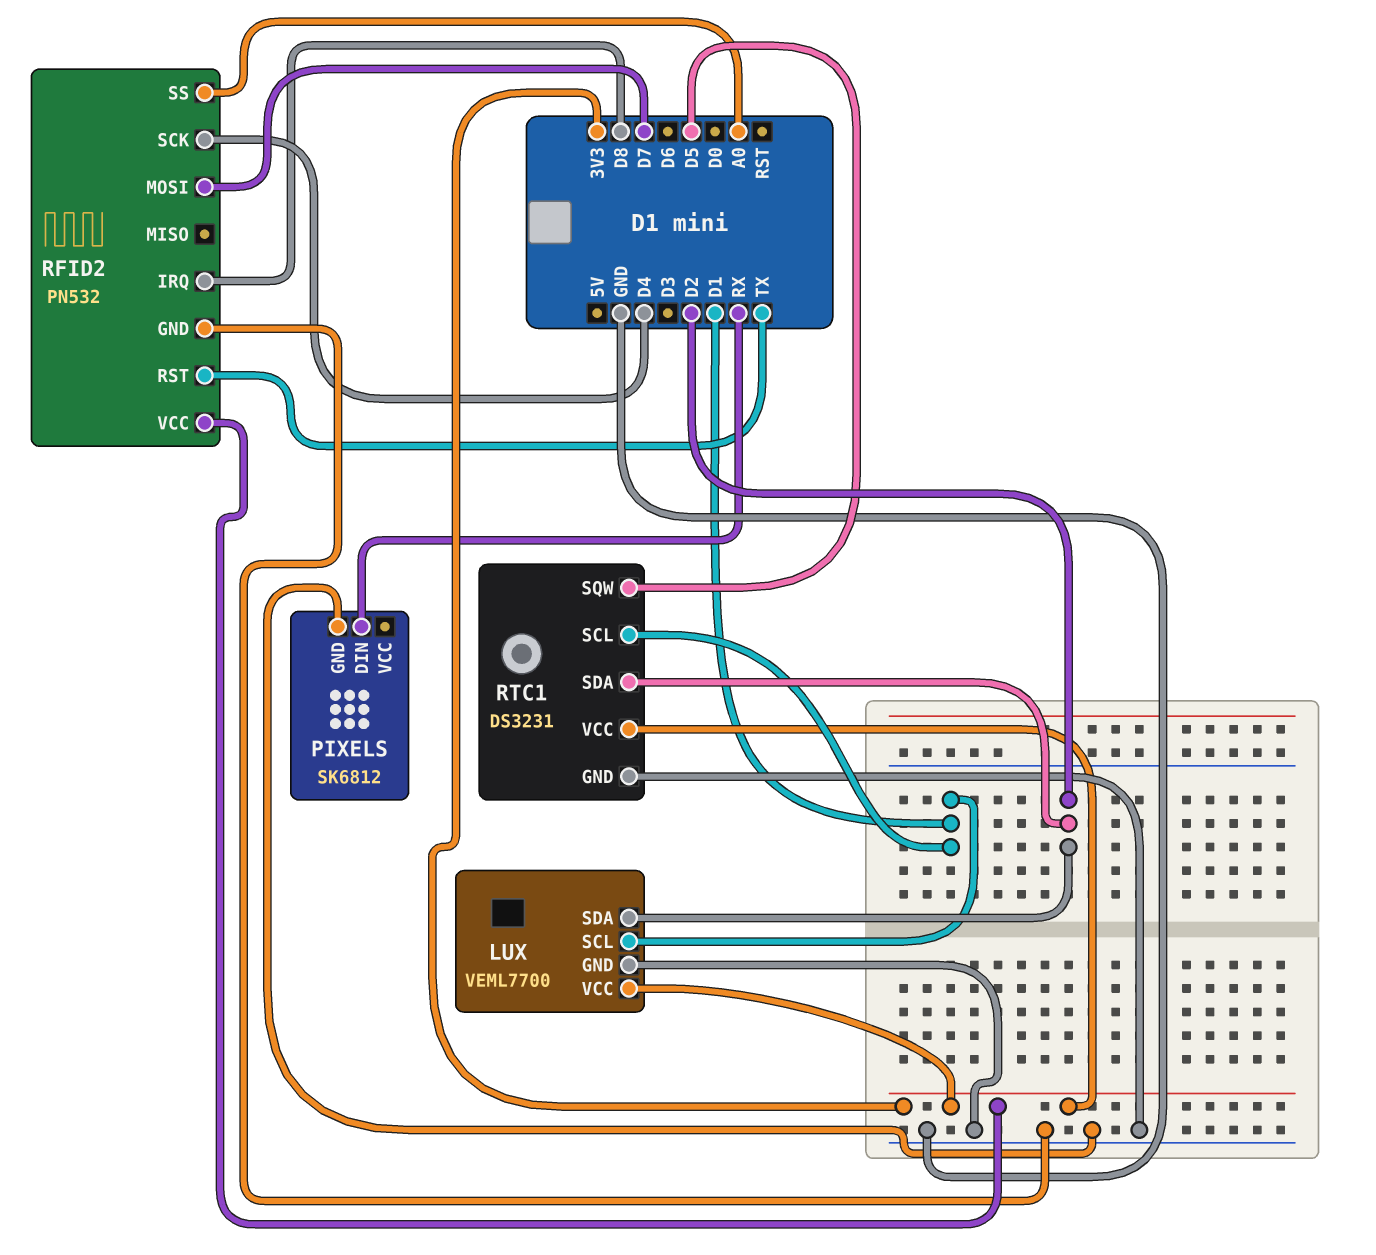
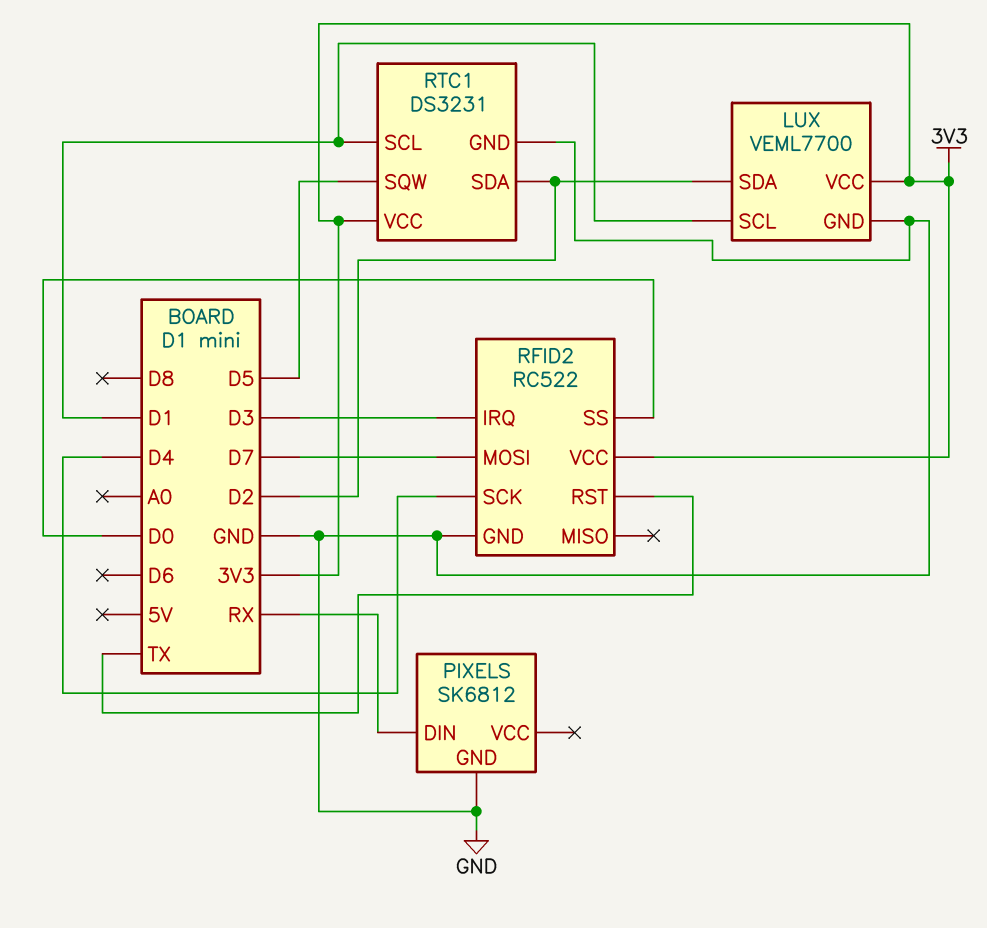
RFID2: PN532 -> RC522
RFID2 pin IRQ: D8 -> D3
RFID2 pin SS: A0 -> D0

